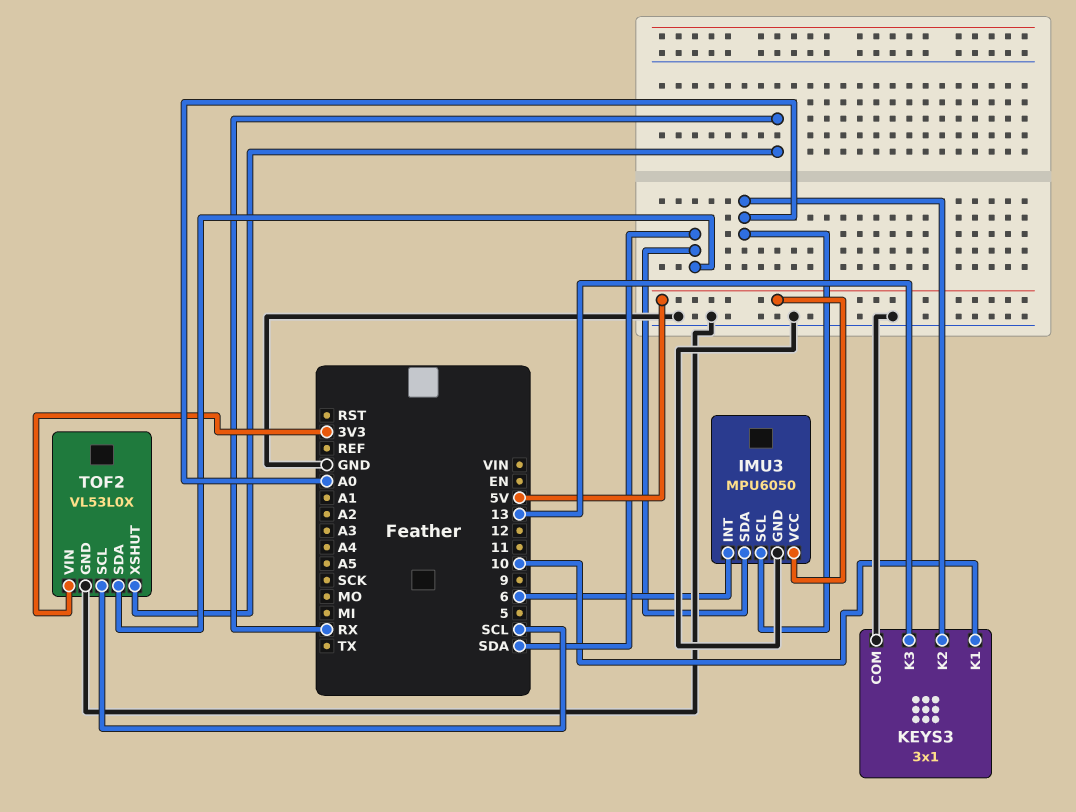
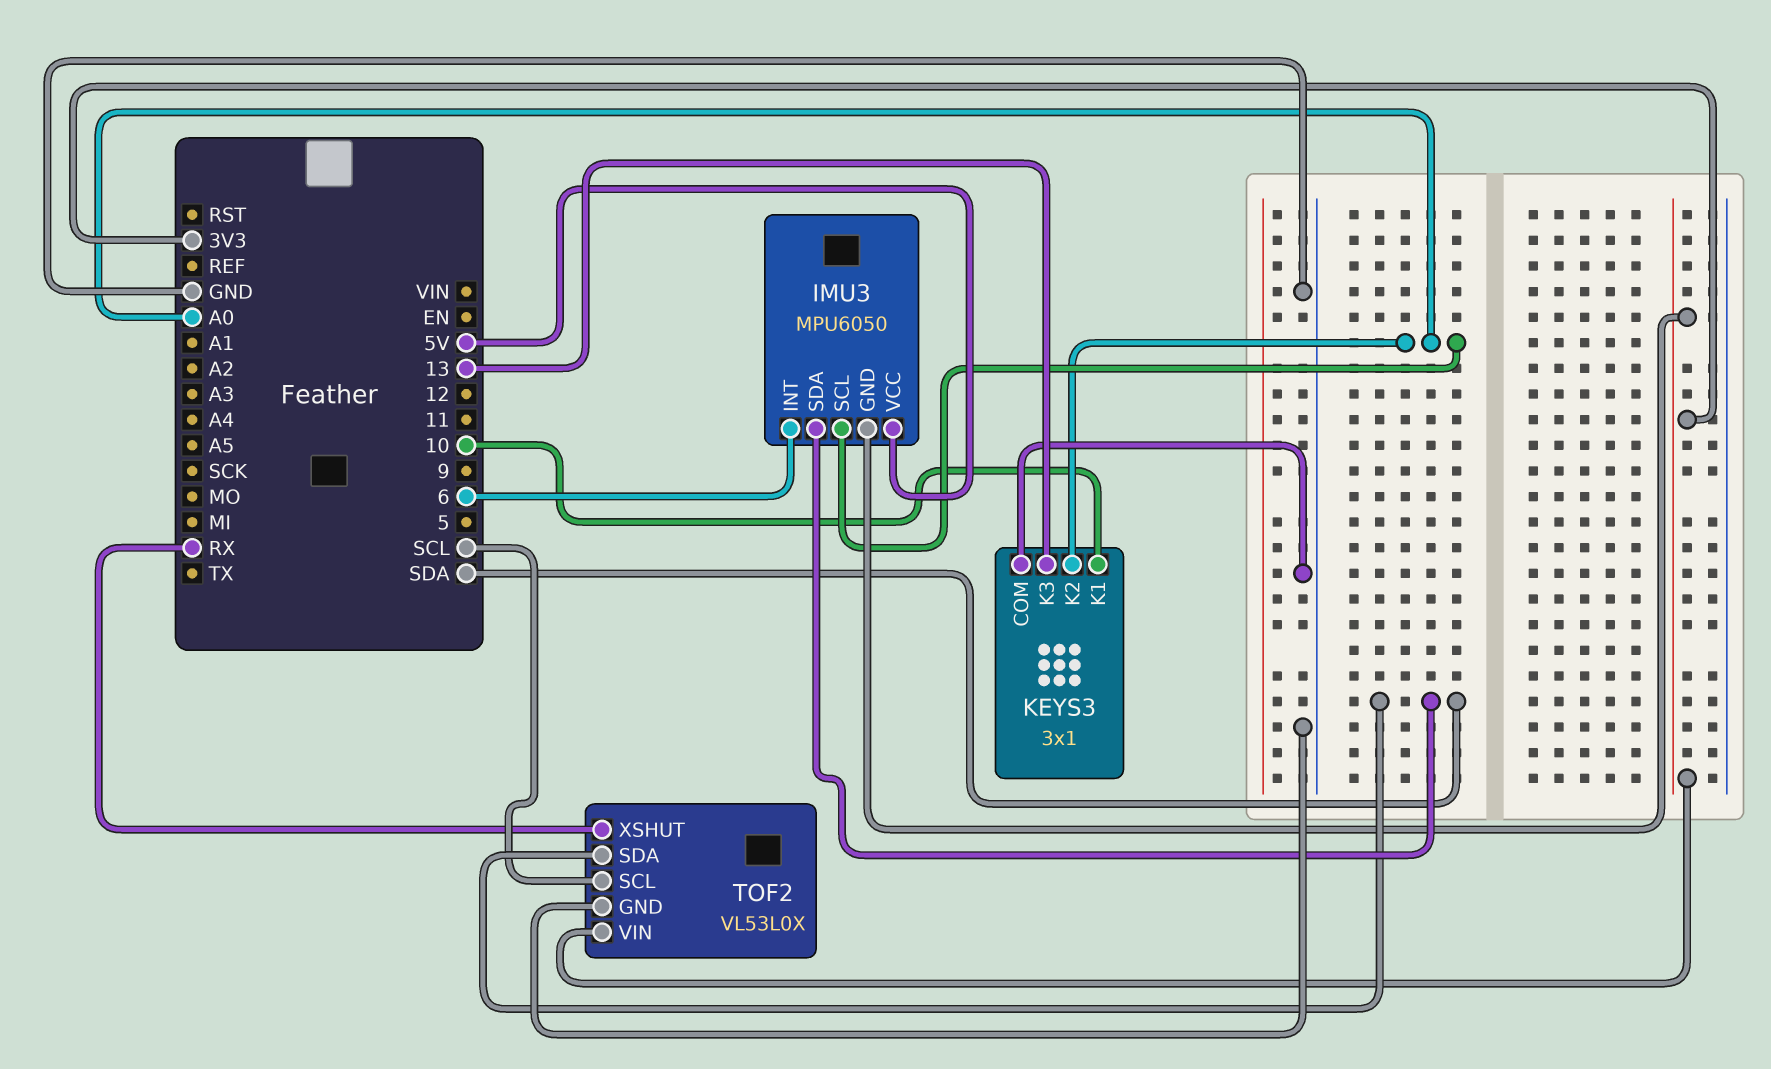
IMU3 pin GND: GND -> 3V3

